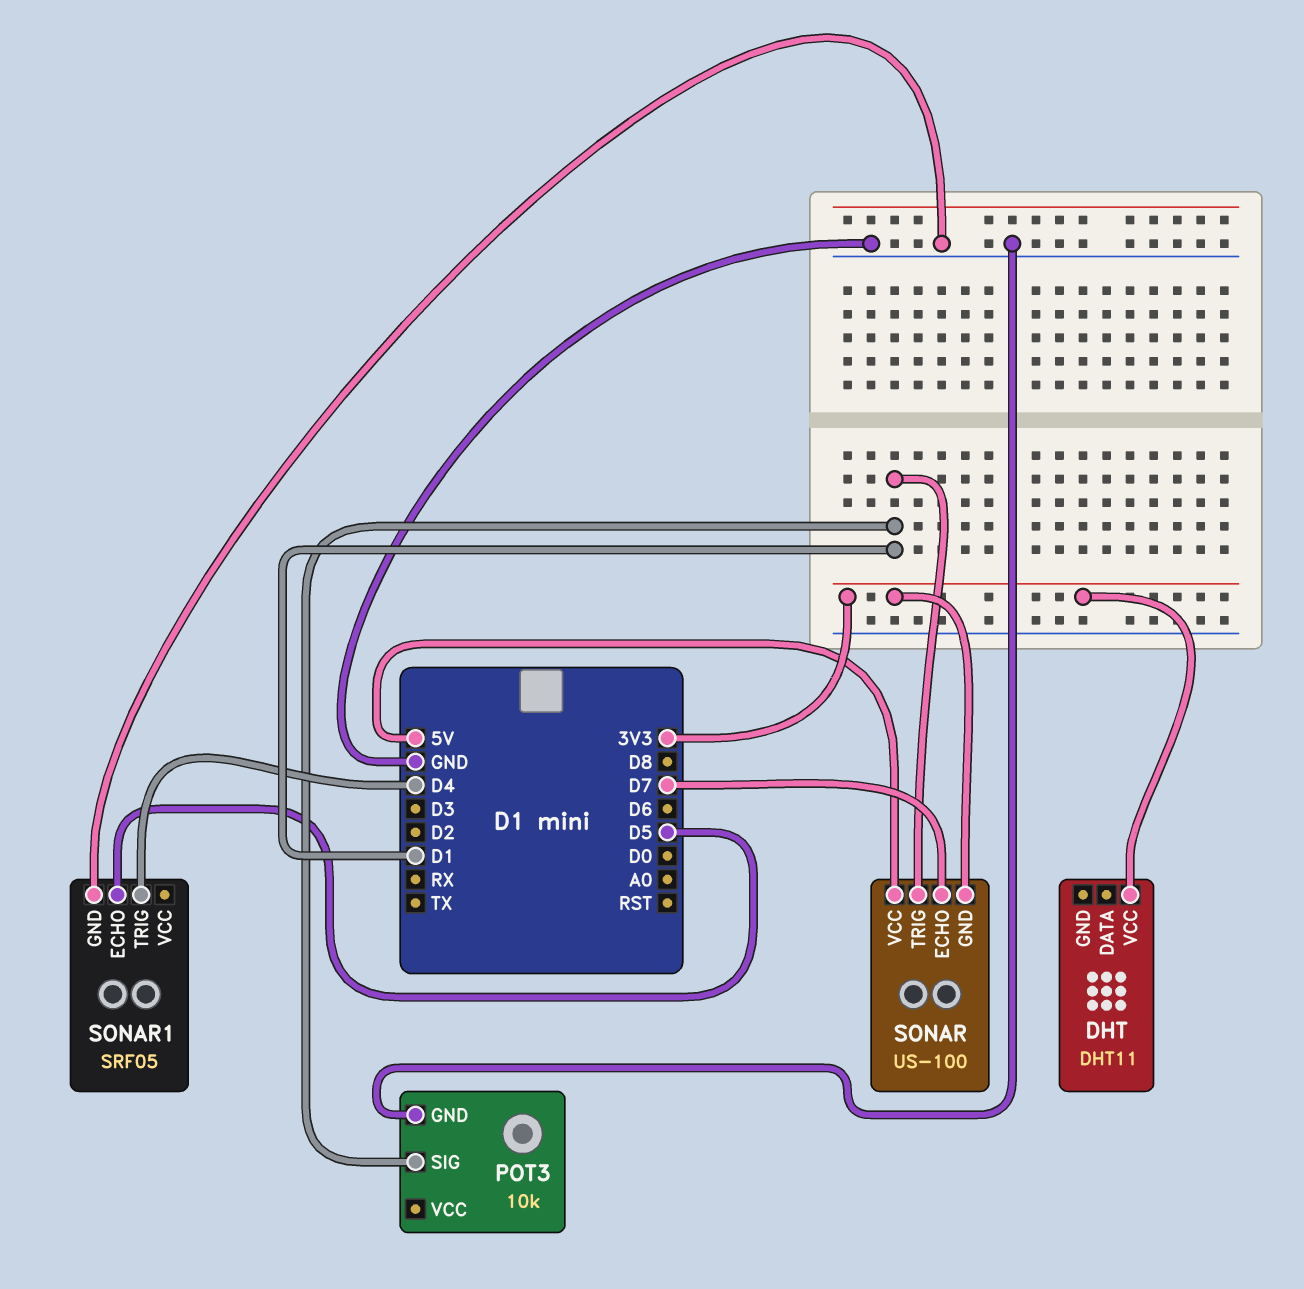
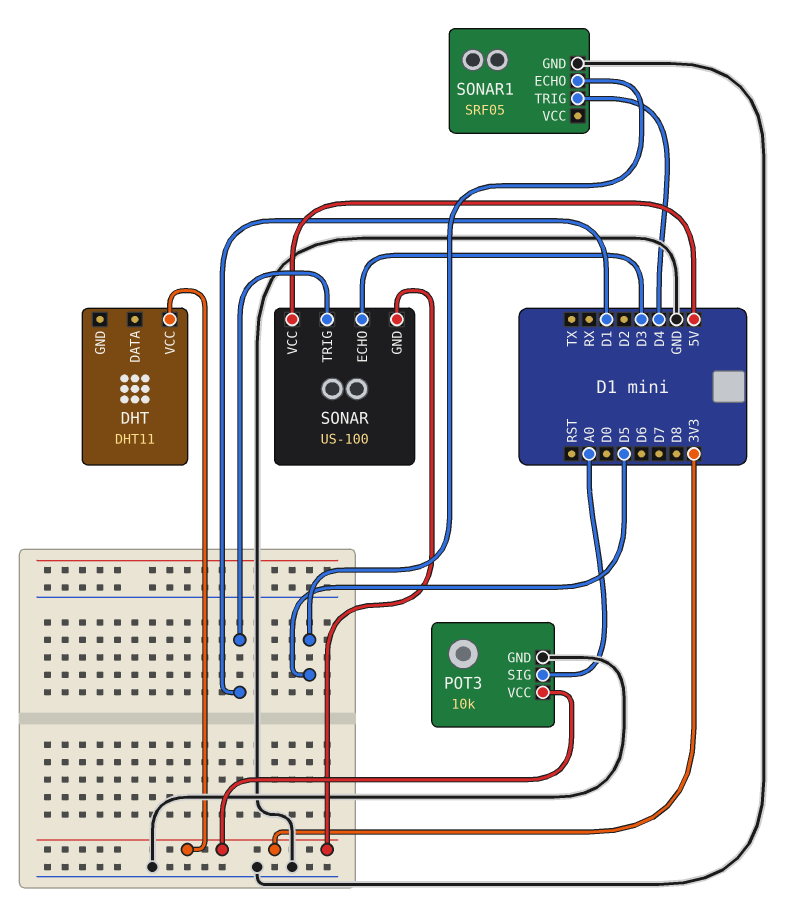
POT3 pin SIG: D1 -> A0
POT3 pin VCC: none -> 3V3
SONAR pin ECHO: D7 -> D3

